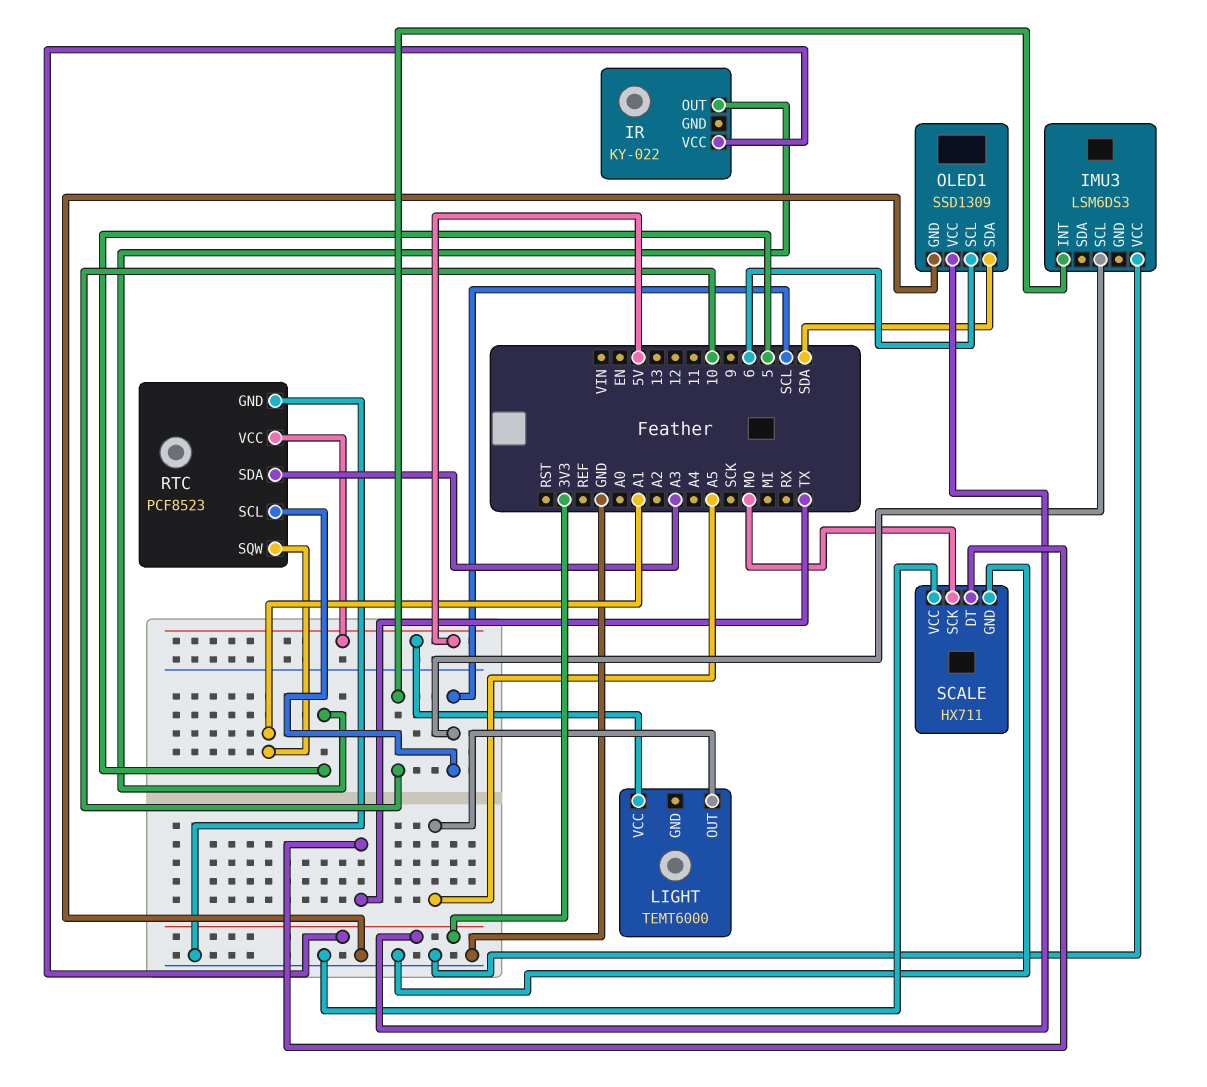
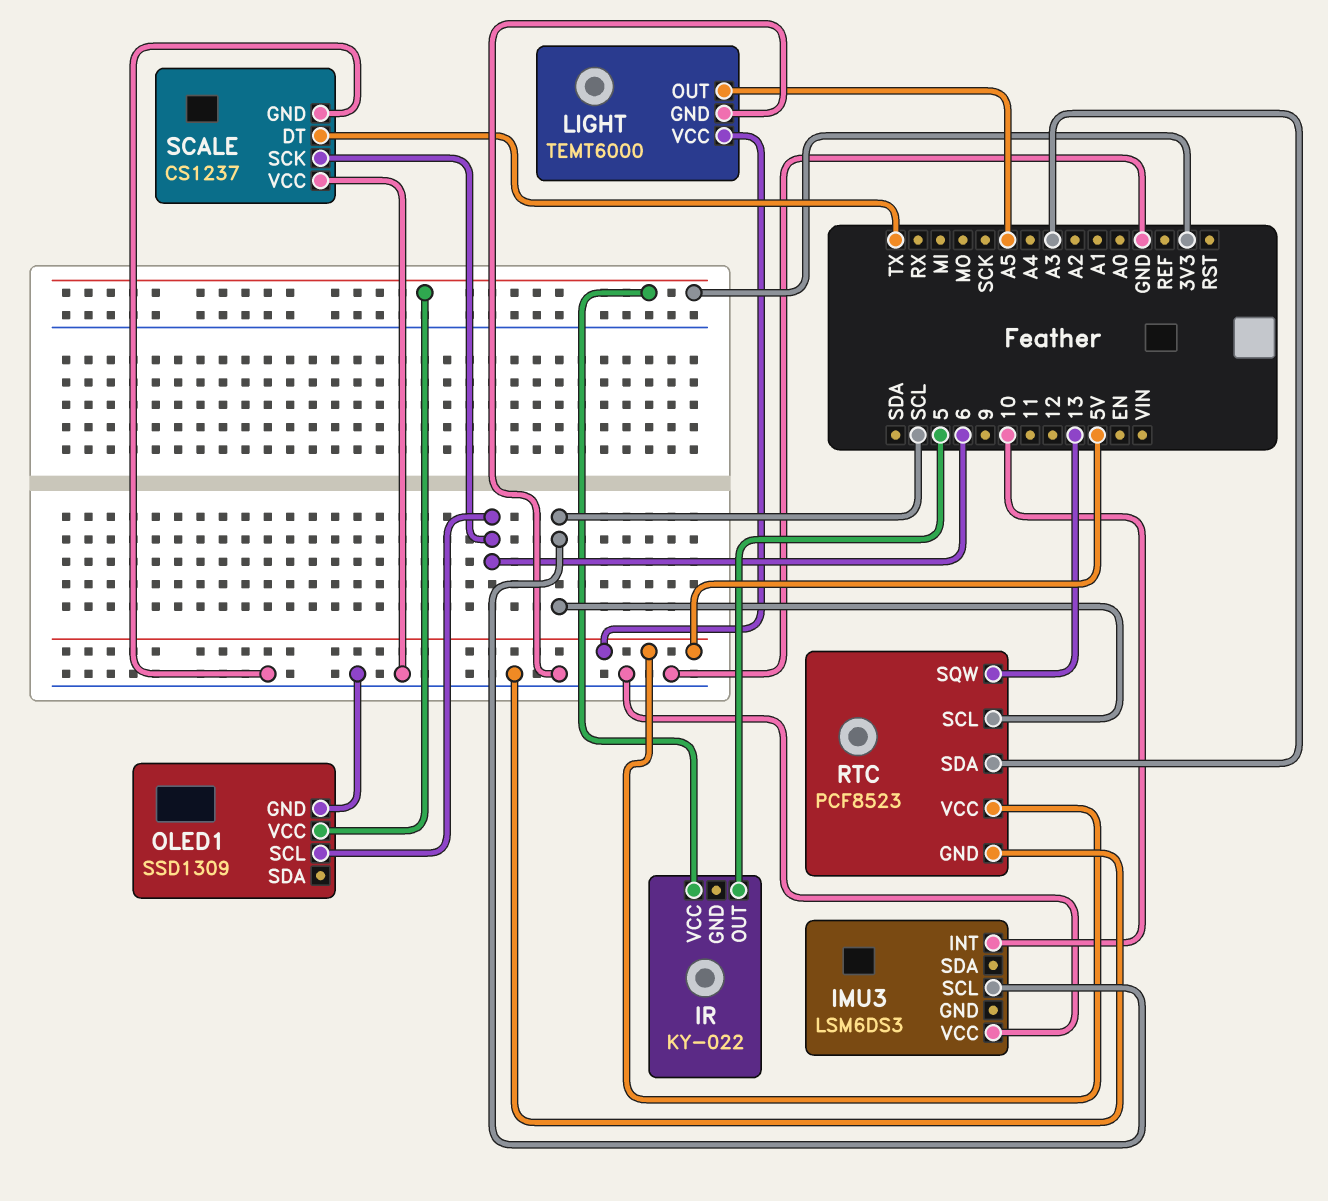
LIGHT pin GND: none -> GND
OLED1 pin SDA: SDA -> none
RTC pin SQW: A1 -> 13
SCALE: HX711 -> CS1237
SCALE pin SCK: MO -> 6

